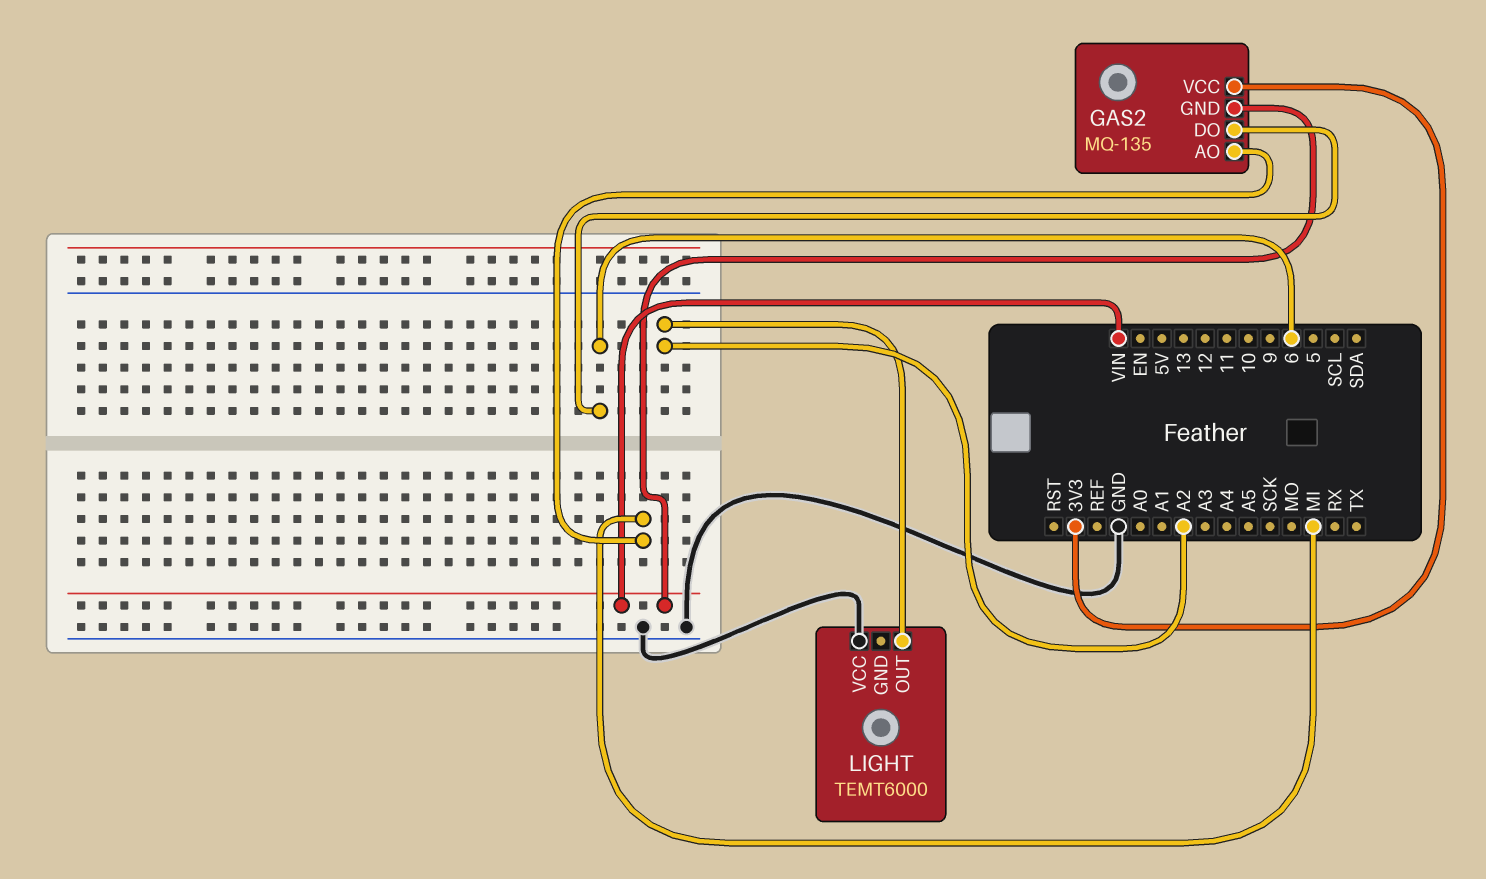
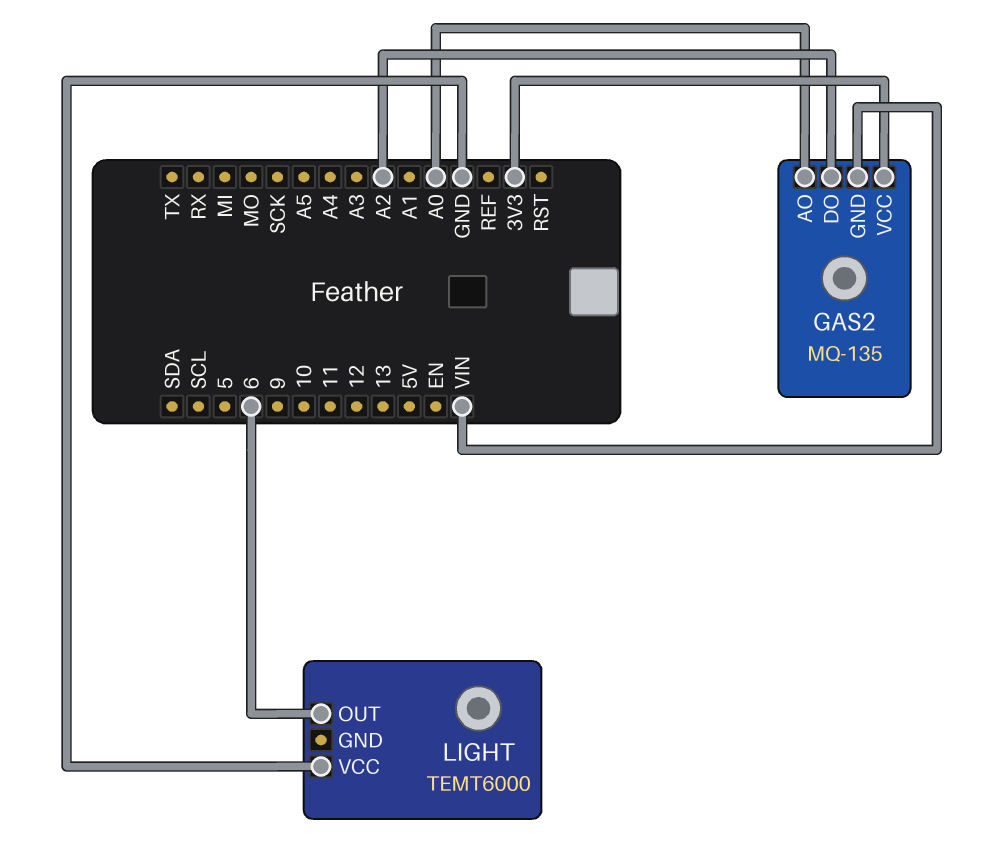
GAS2 pin AO: MI -> A0
GAS2 pin DO: 6 -> A2
LIGHT pin OUT: A2 -> 6

